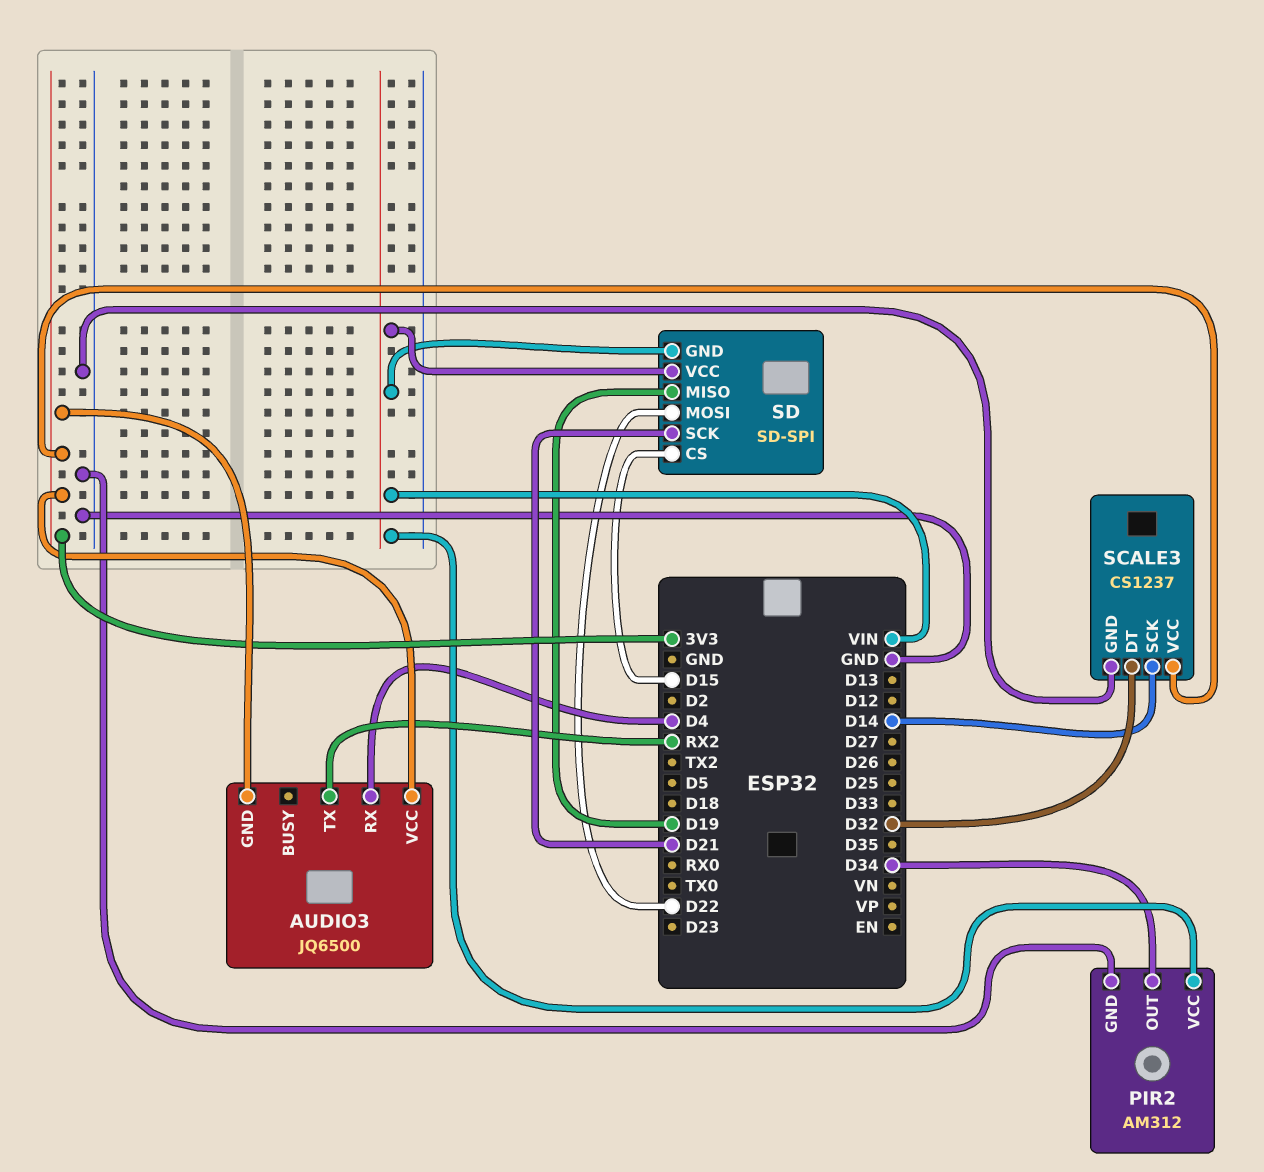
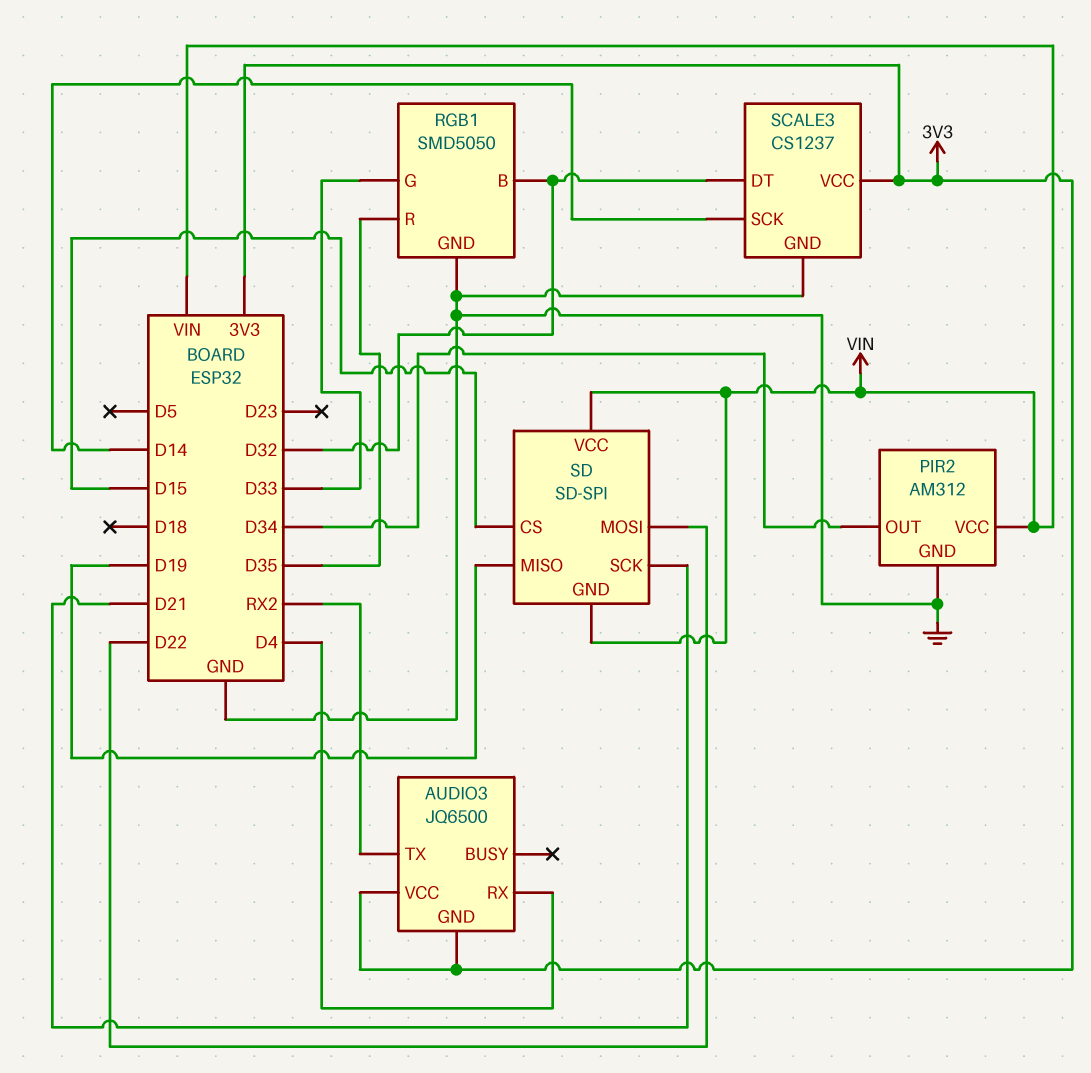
RGB1: none -> SMD5050
RGB1 pin B: none -> D32
RGB1 pin G: none -> D33
RGB1 pin GND: none -> GND
RGB1 pin R: none -> D35

